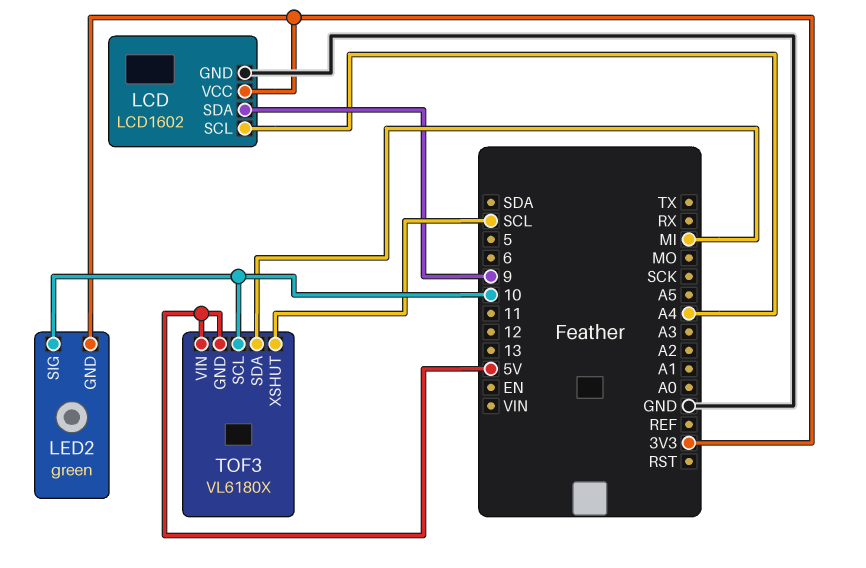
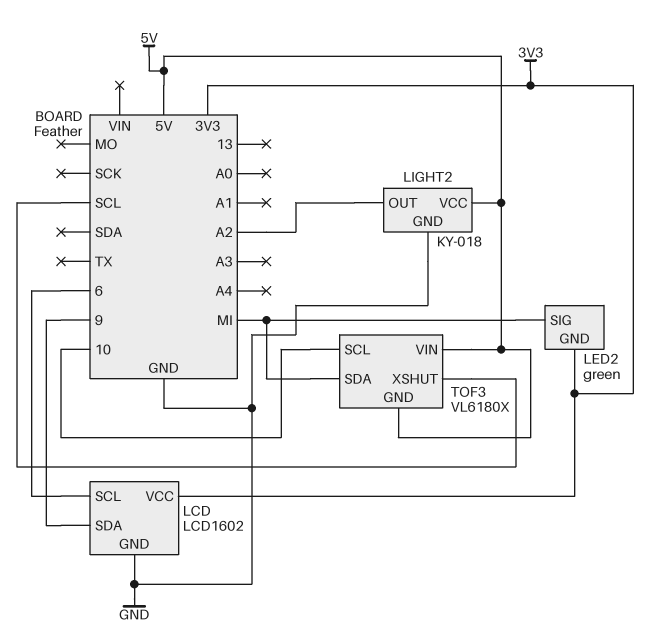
LCD pin SCL: A4 -> 6
LED2 pin SIG: 10 -> MI
LIGHT2: none -> KY-018
LIGHT2 pin GND: none -> GND
LIGHT2 pin OUT: none -> A2
LIGHT2 pin VCC: none -> 5V

